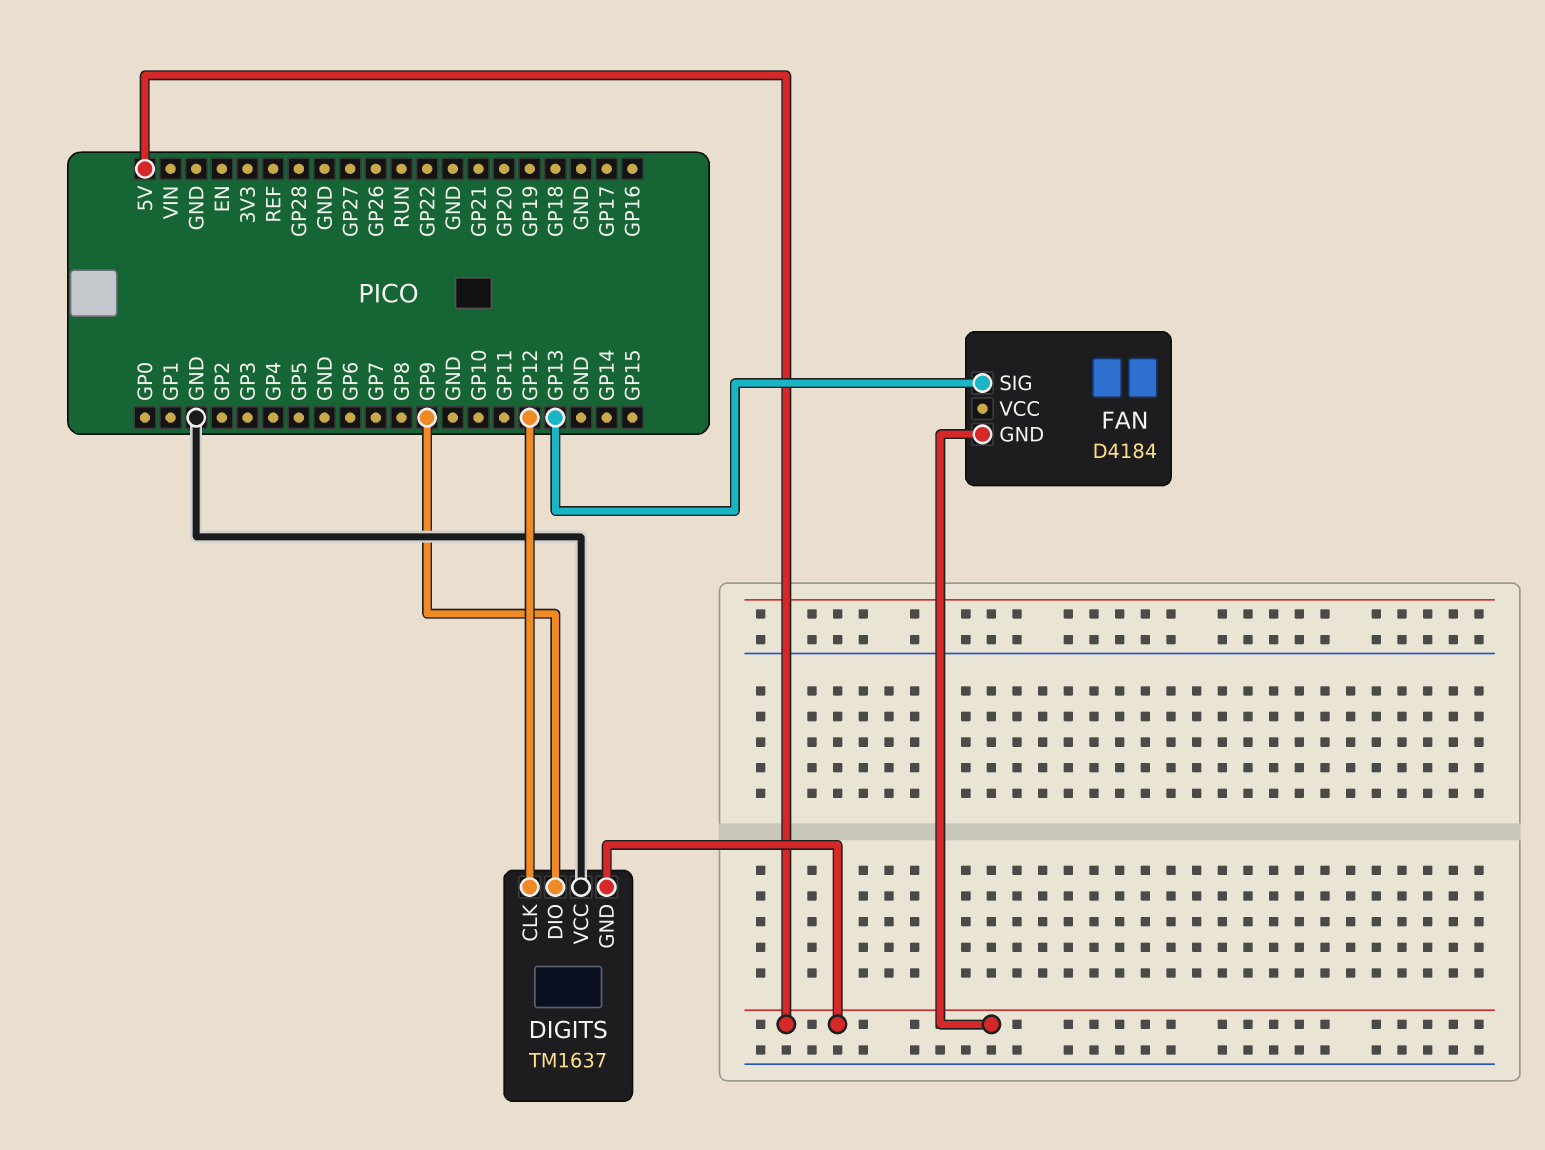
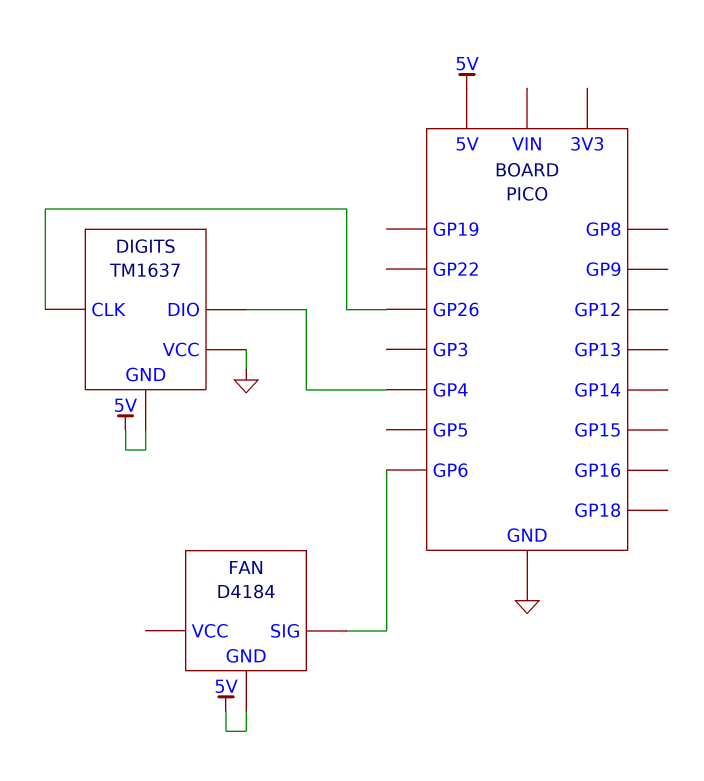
DIGITS pin CLK: GP12 -> GP26
DIGITS pin DIO: GP9 -> GP4
FAN pin SIG: GP13 -> GP6

